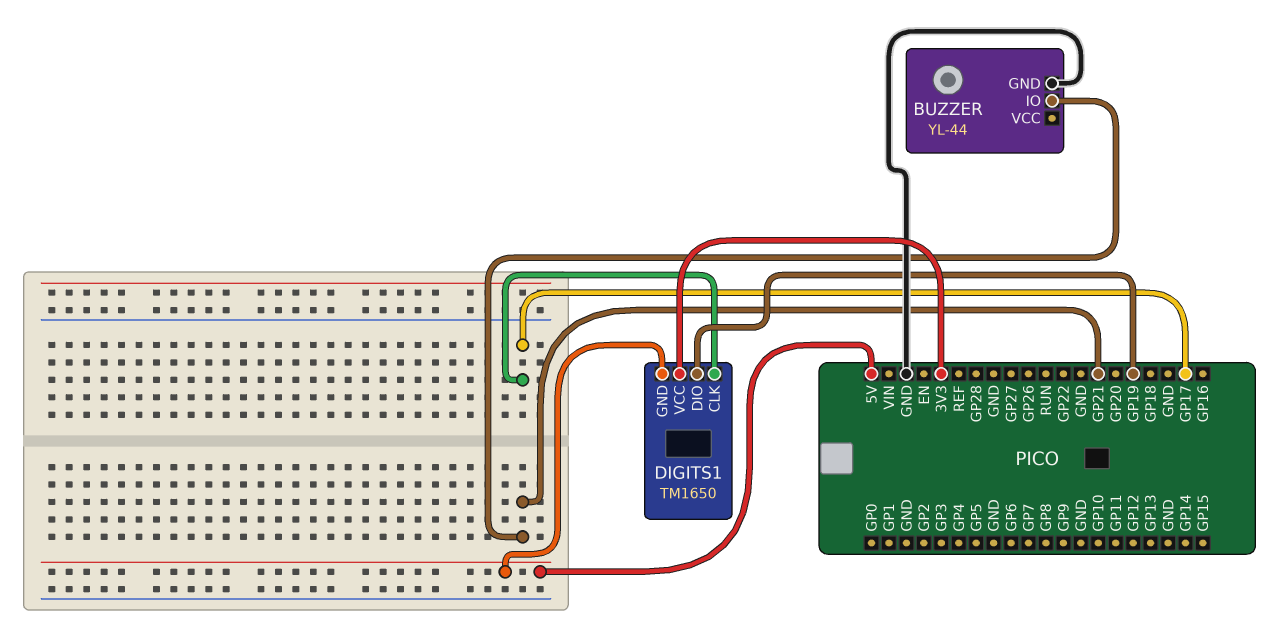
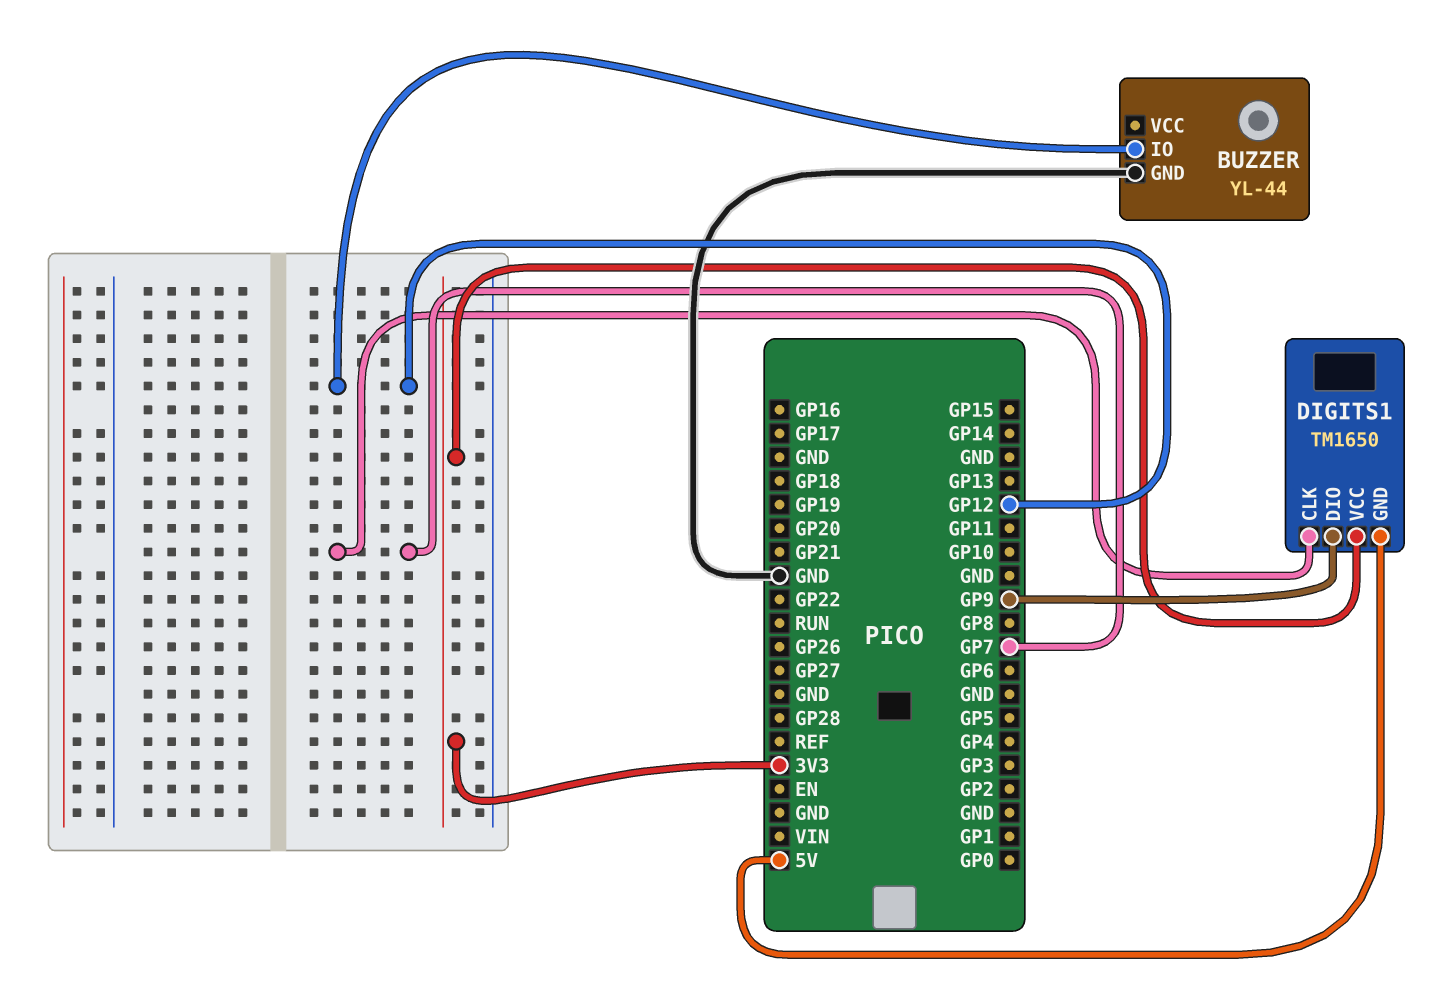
BUZZER pin IO: GP21 -> GP12
DIGITS1 pin CLK: GP17 -> GP7
DIGITS1 pin DIO: GP19 -> GP9

